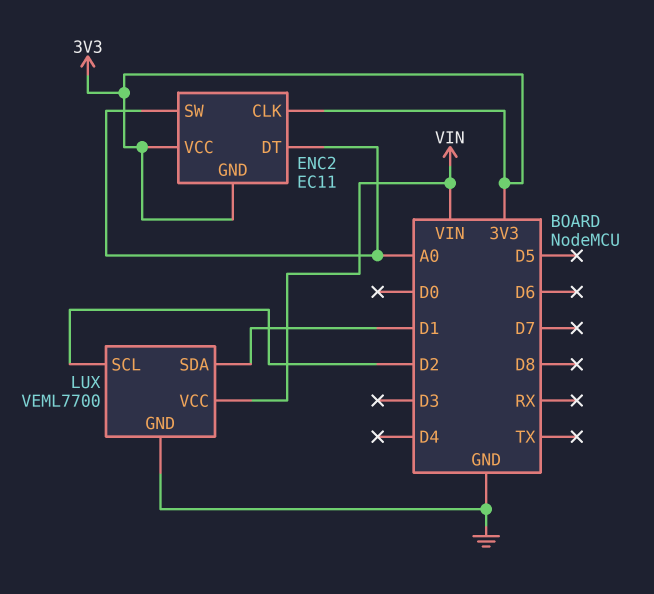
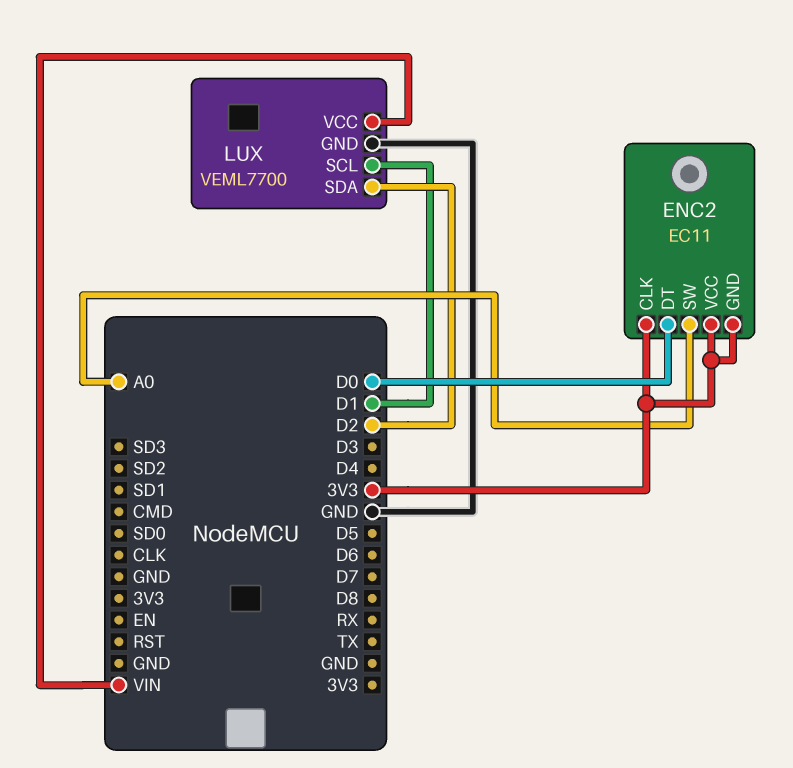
ENC2 pin DT: A0 -> D0
LUX pin SCL: D2 -> D1
LUX pin SDA: D1 -> D2

